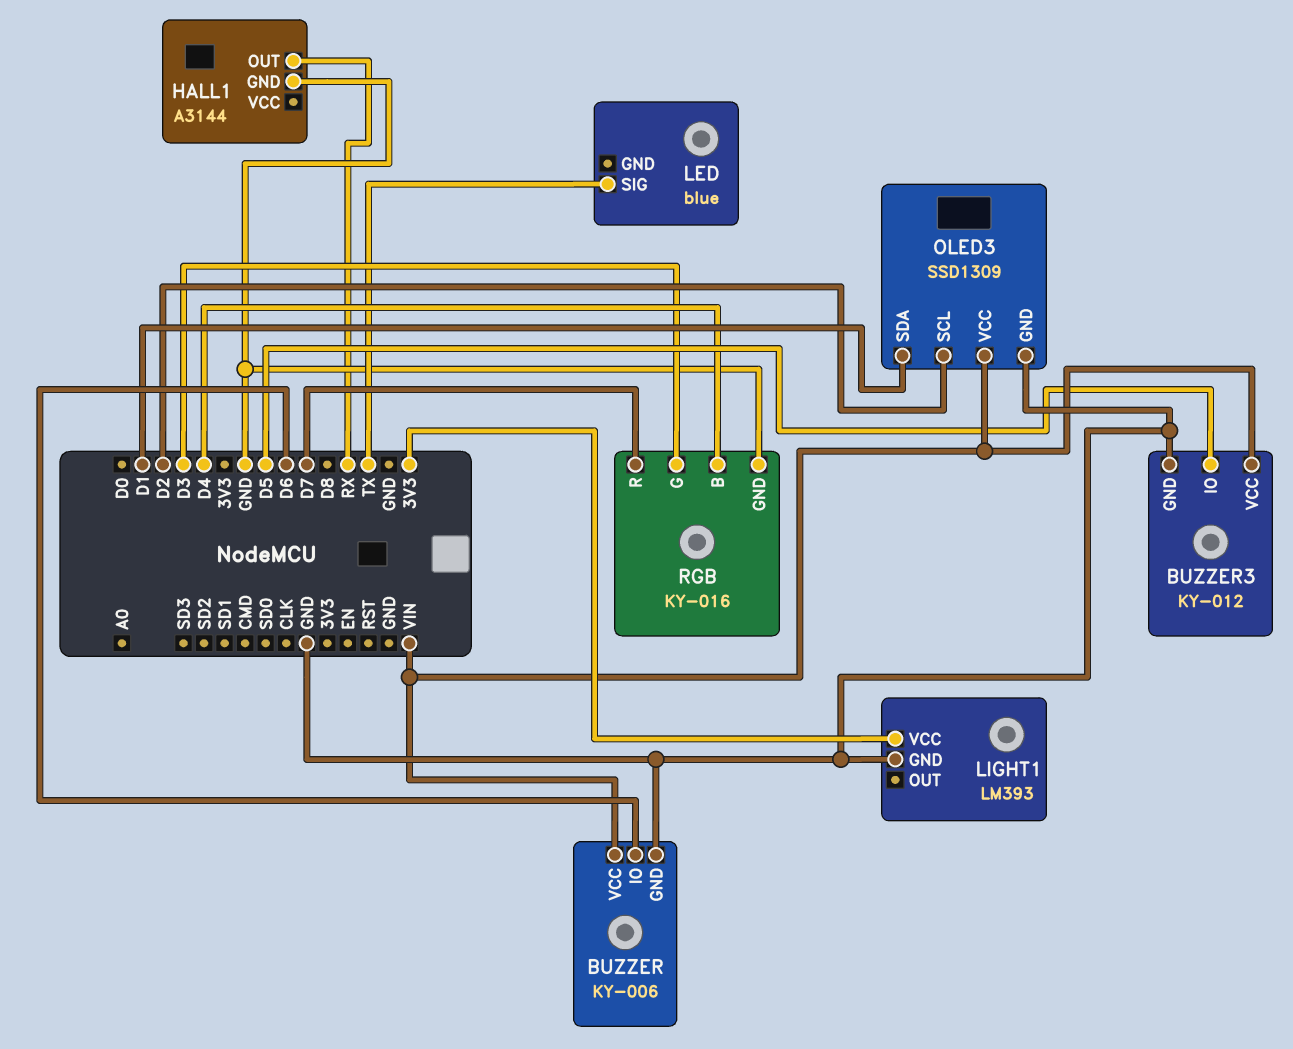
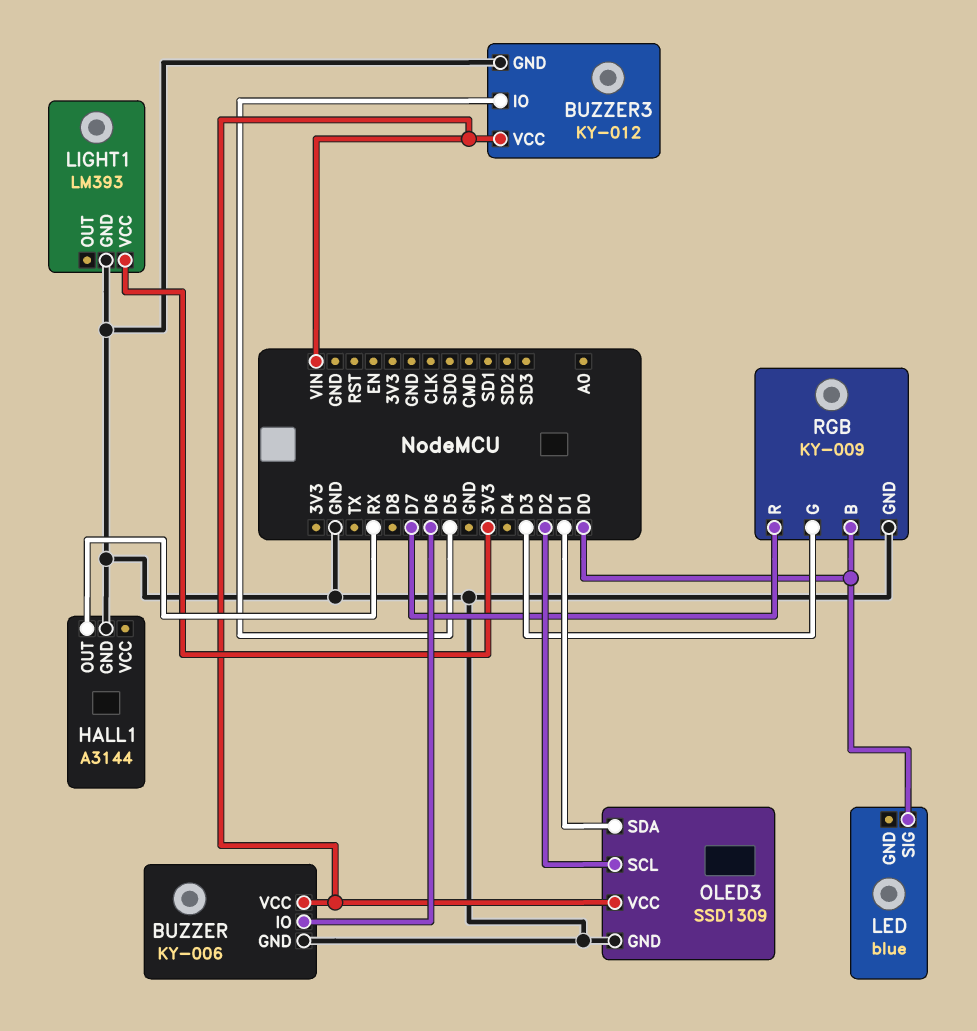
LED pin SIG: TX -> D0
RGB: KY-016 -> KY-009
RGB pin B: D4 -> D0

